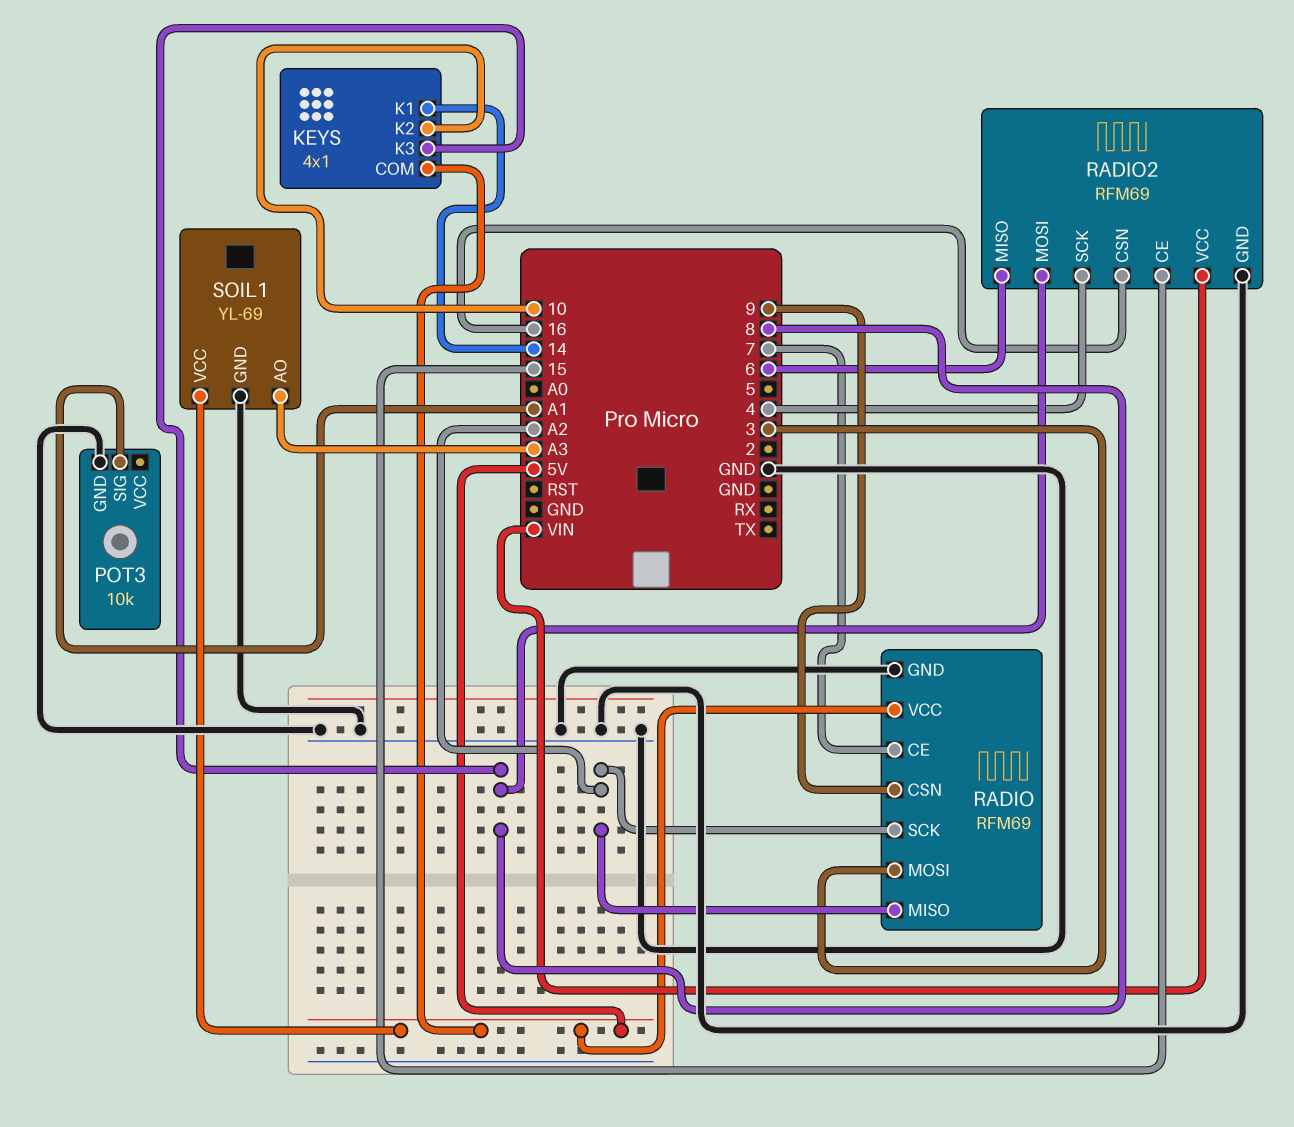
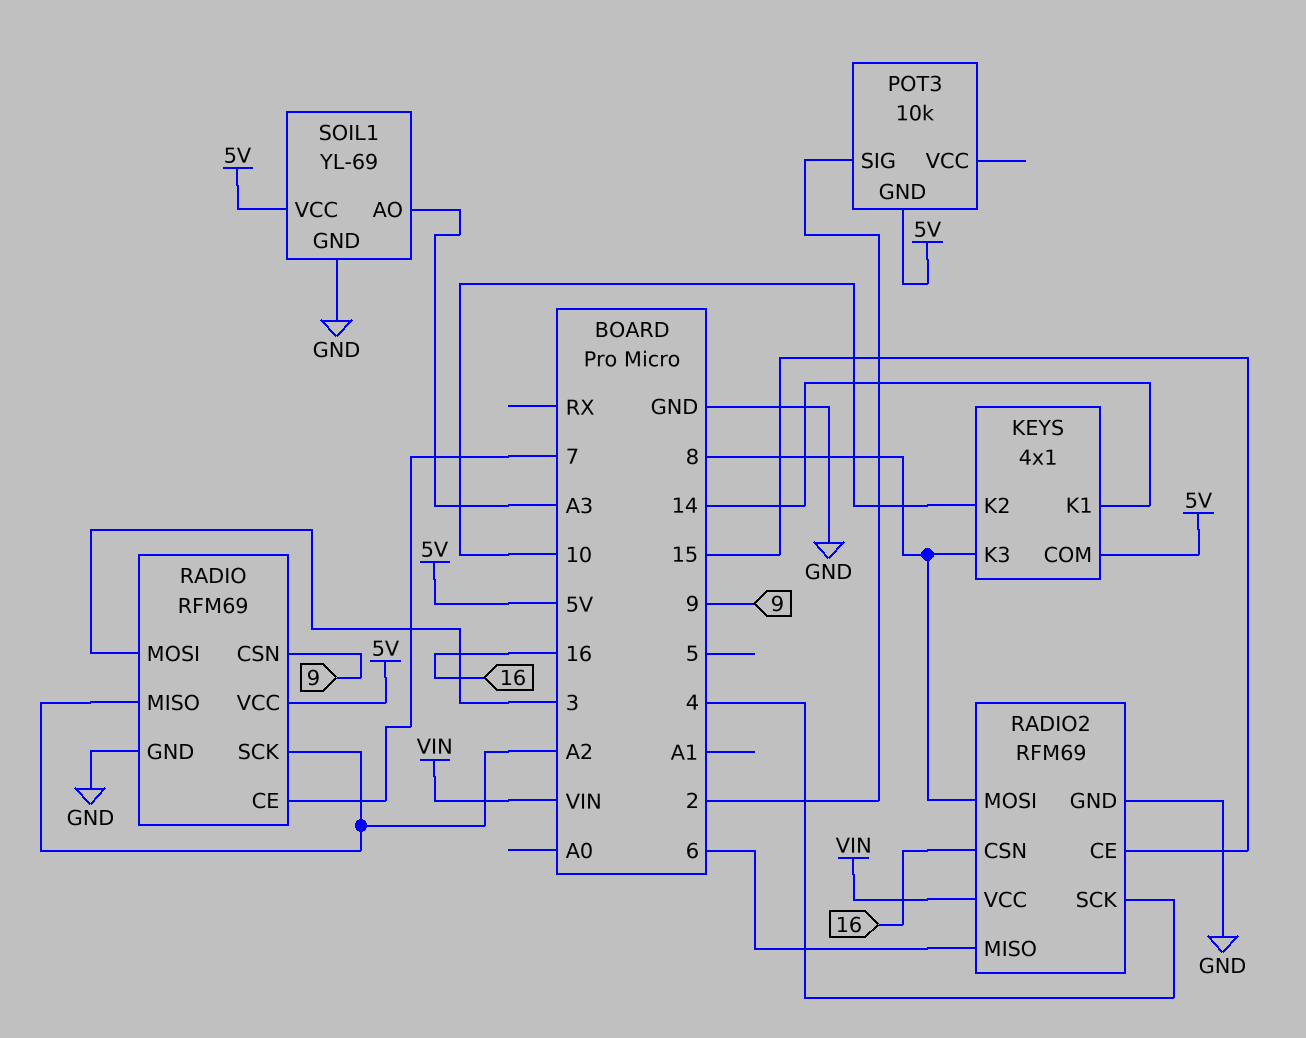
POT3 pin GND: GND -> 5V
POT3 pin SIG: A1 -> 2

